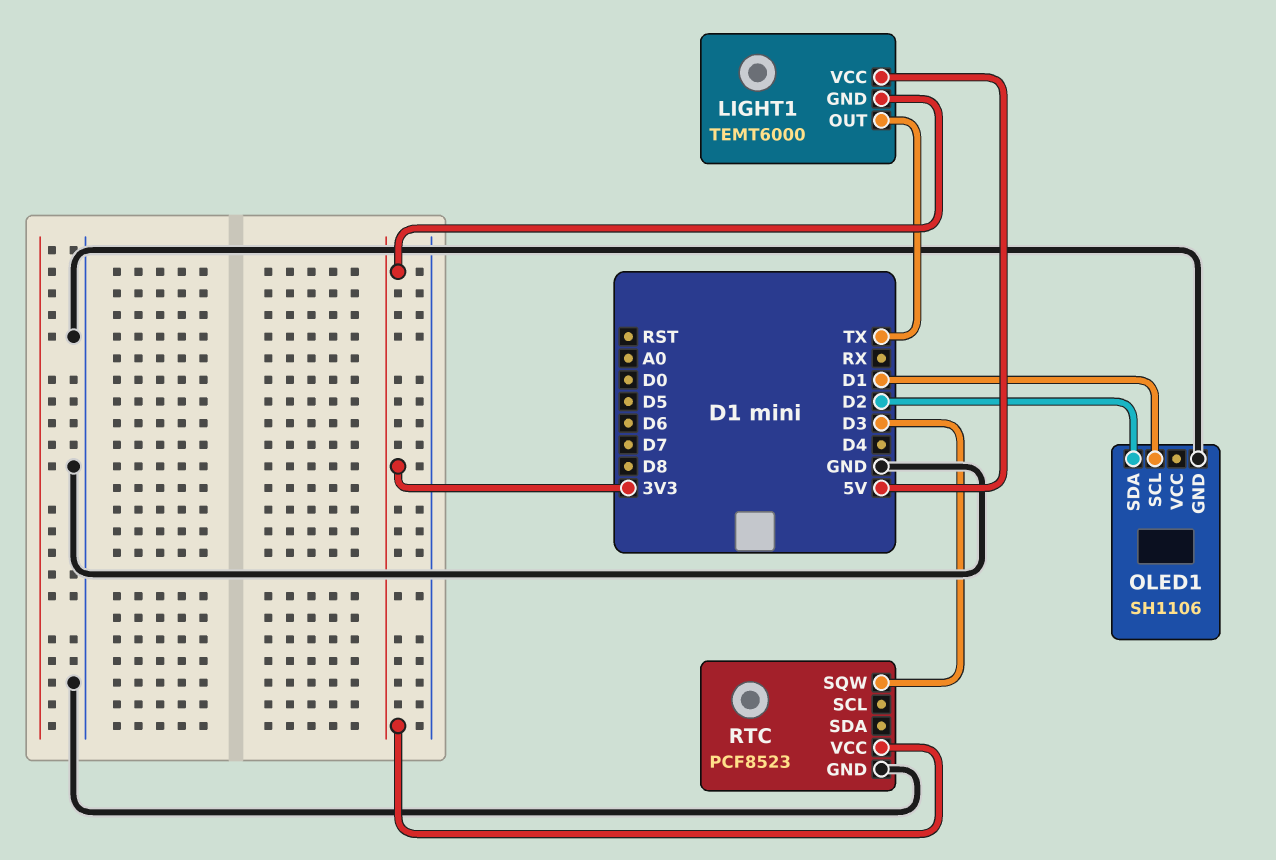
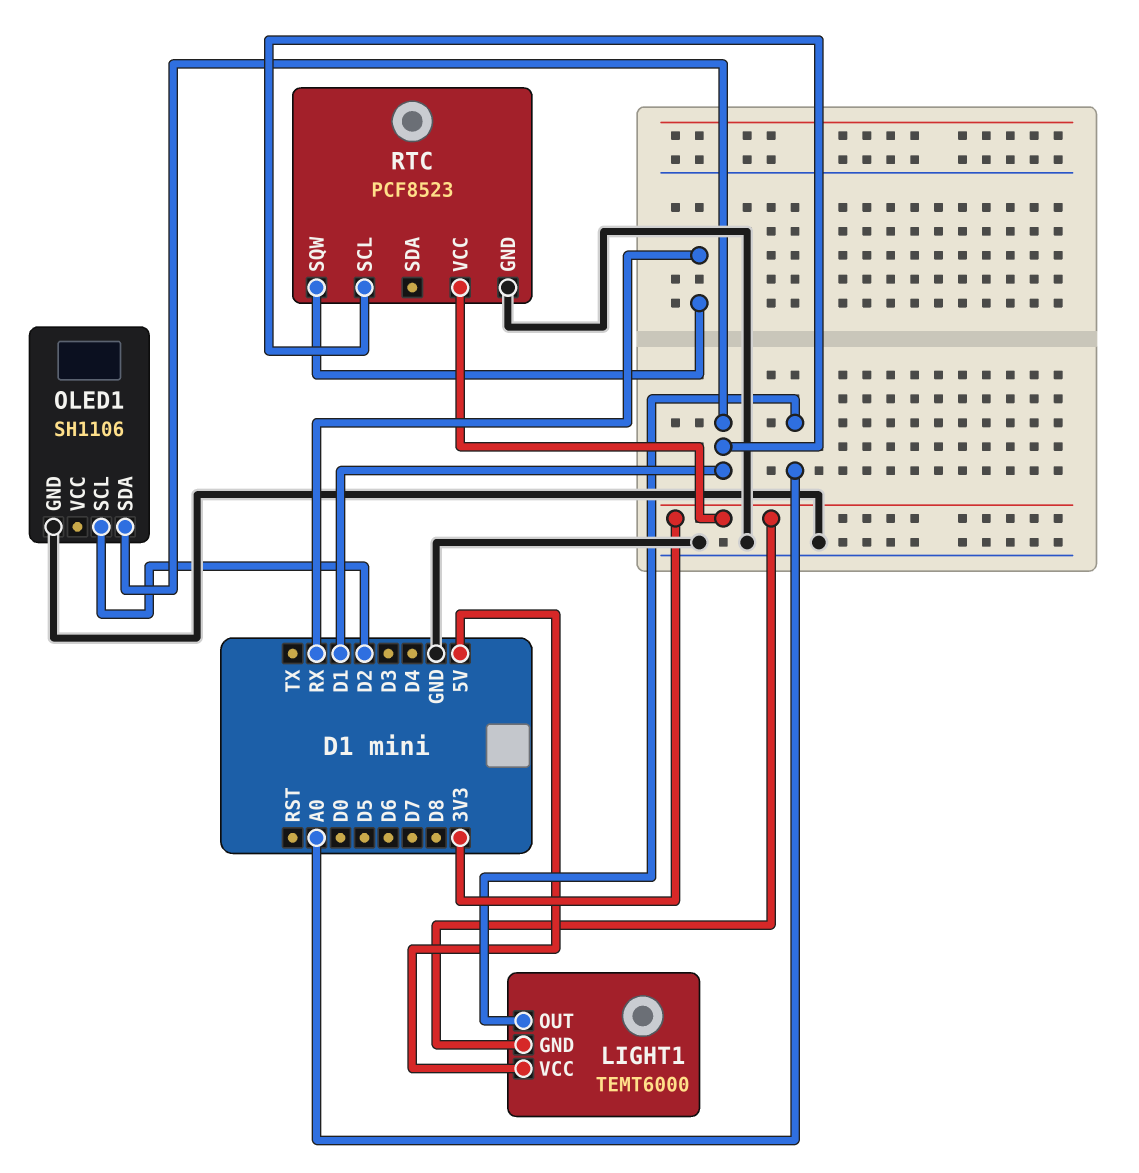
LIGHT1 pin OUT: TX -> A0
OLED1 pin SCL: D1 -> D2
OLED1 pin SDA: D2 -> D1
RTC pin SCL: none -> D1
RTC pin SQW: D3 -> RX

